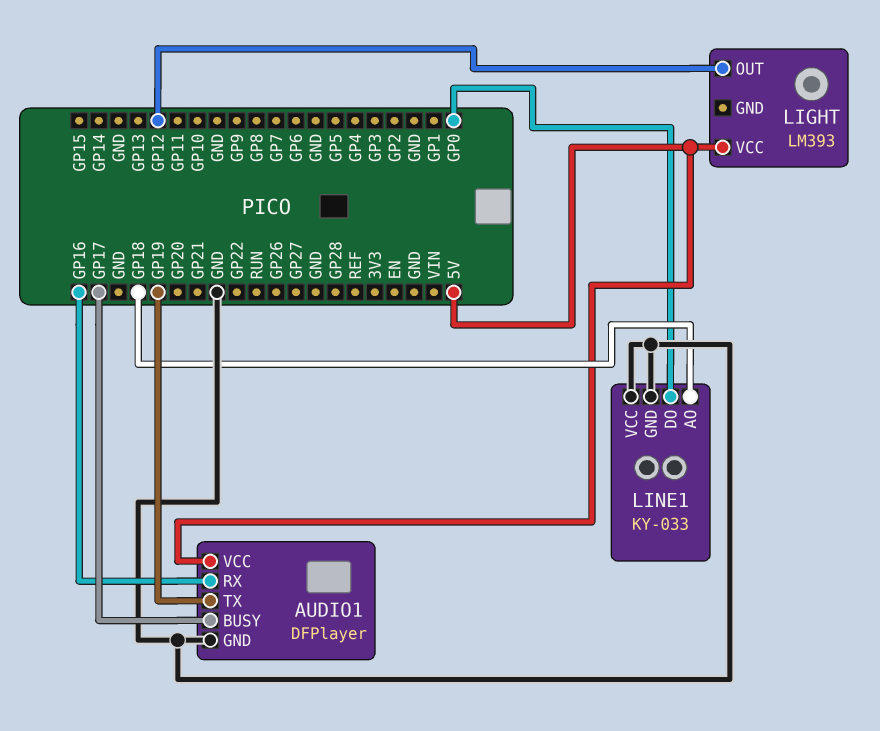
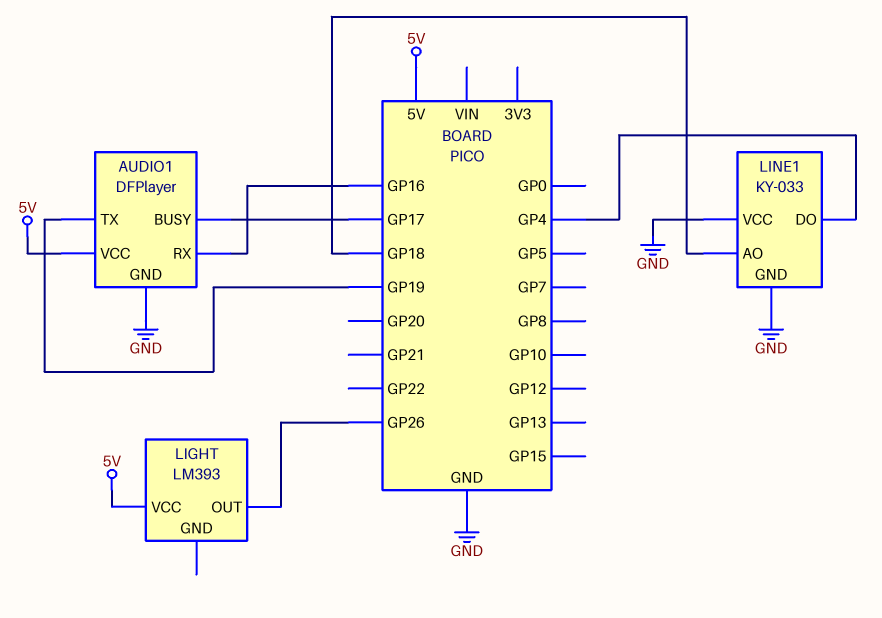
LIGHT pin OUT: GP12 -> GP26
LINE1 pin DO: GP0 -> GP4

